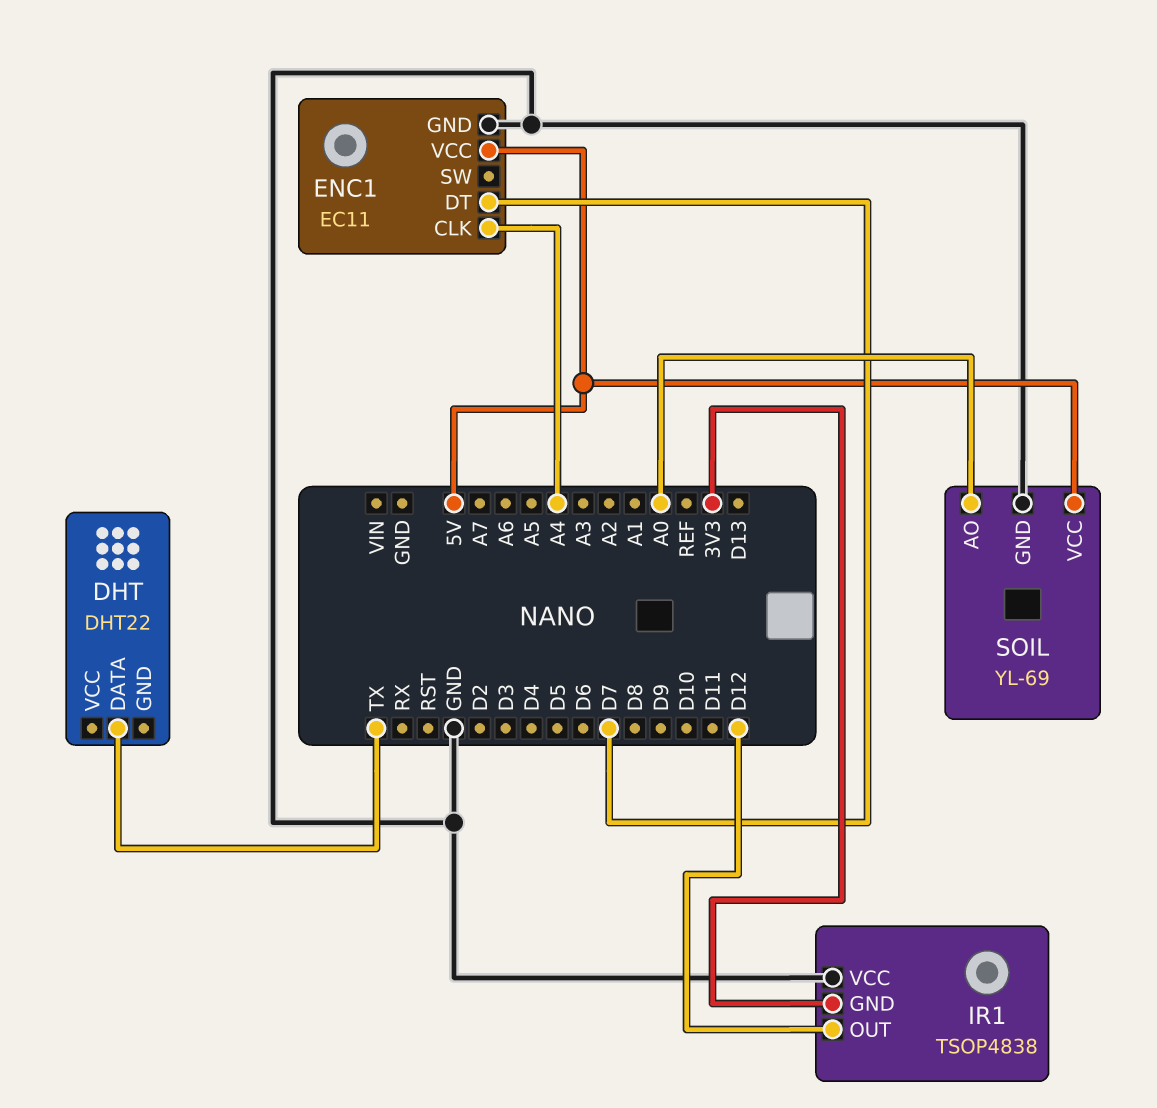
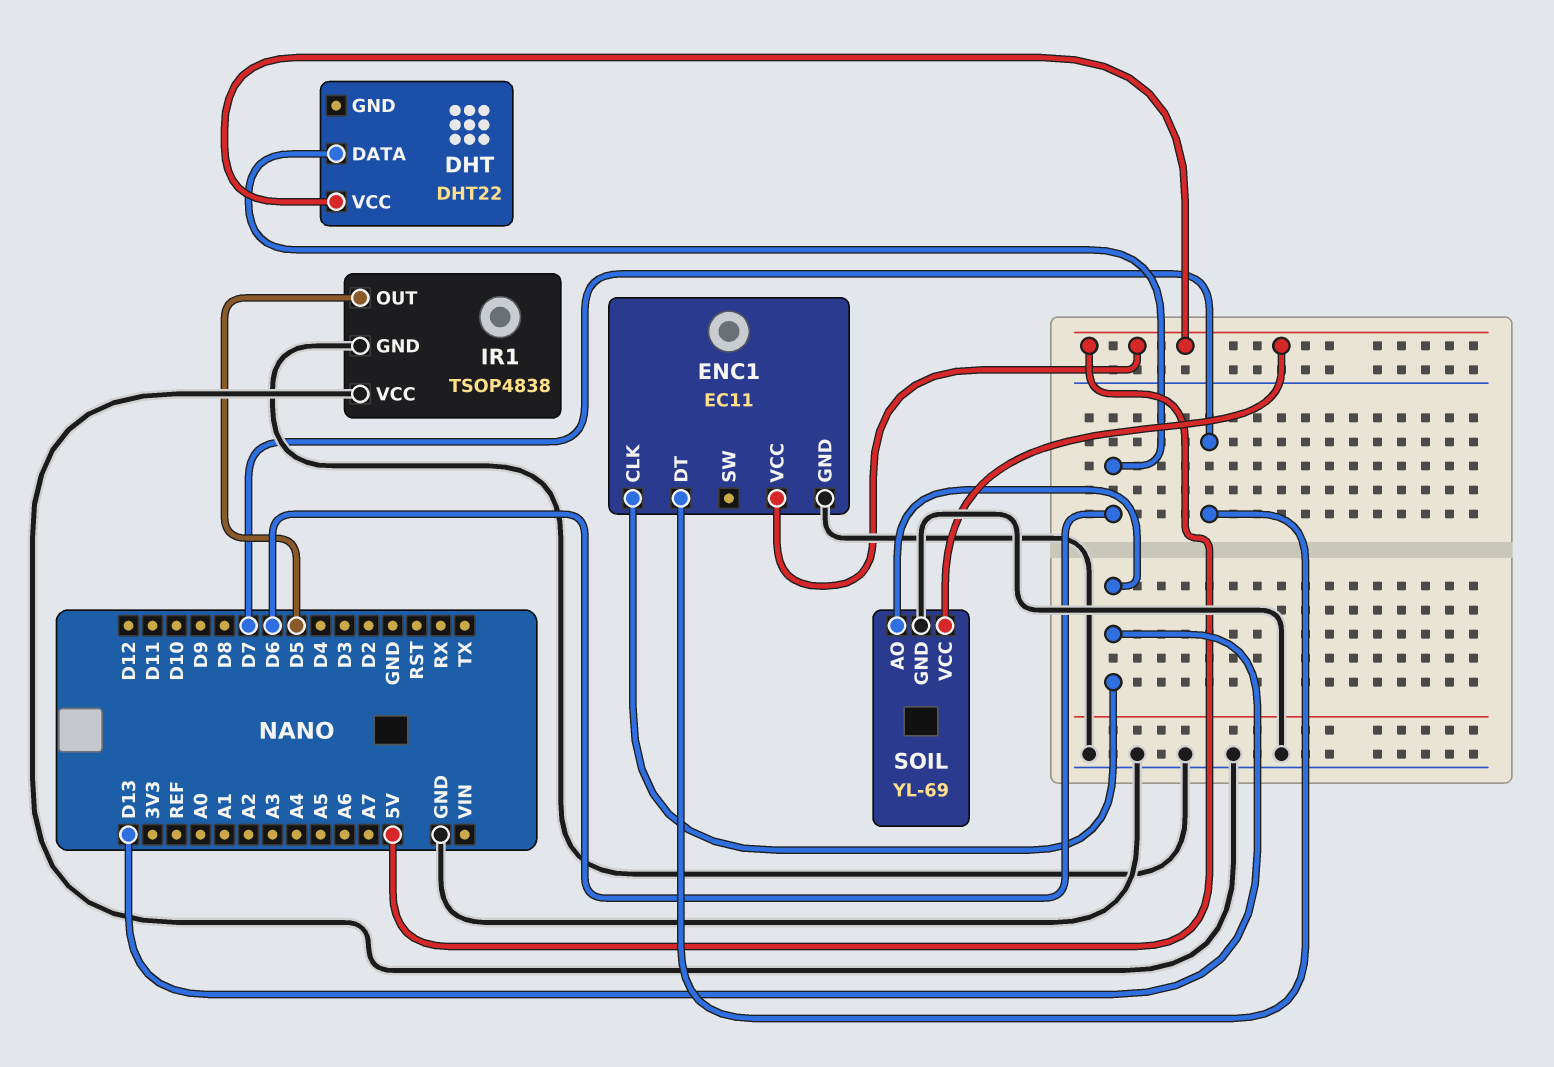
DHT pin DATA: TX -> D6
DHT pin VCC: none -> 5V
ENC1 pin CLK: A4 -> D13
IR1 pin GND: 3V3 -> GND
IR1 pin OUT: D12 -> D5
SOIL pin AO: A0 -> D13

